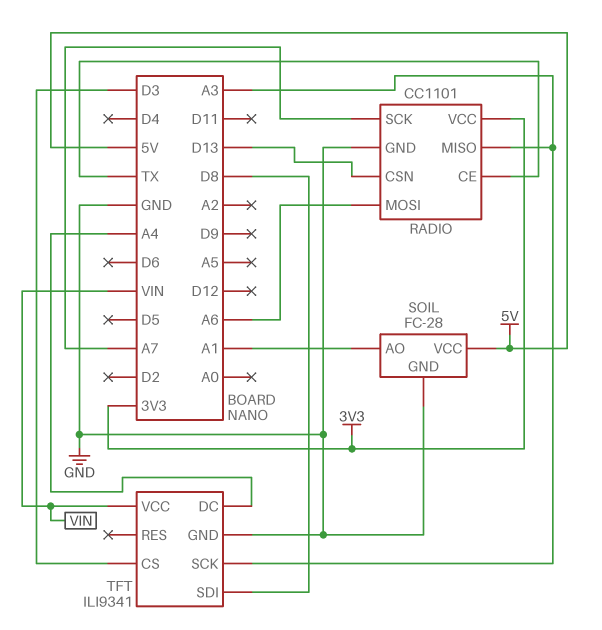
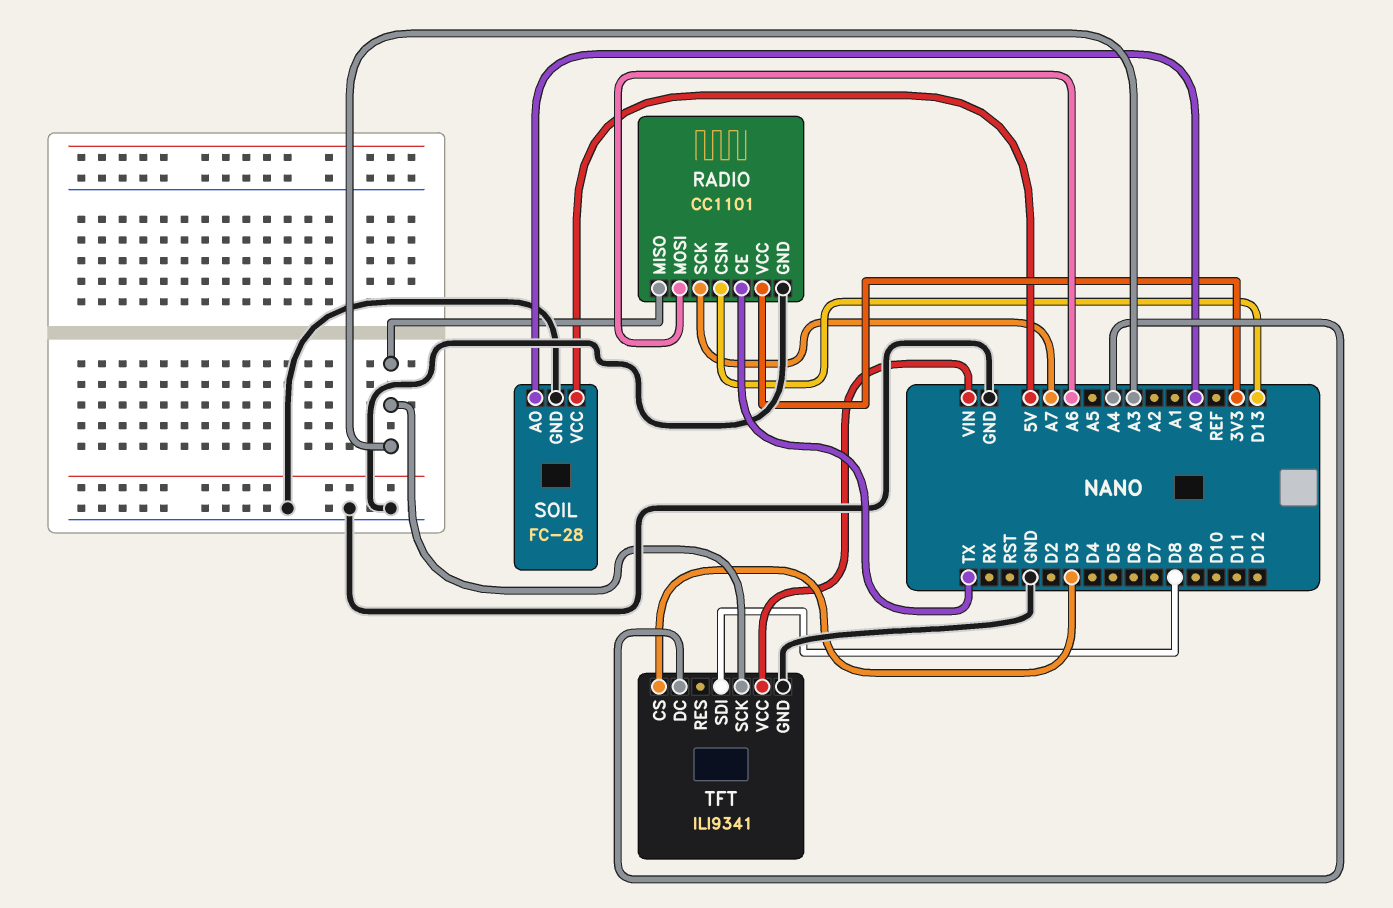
SOIL pin AO: A1 -> A0

